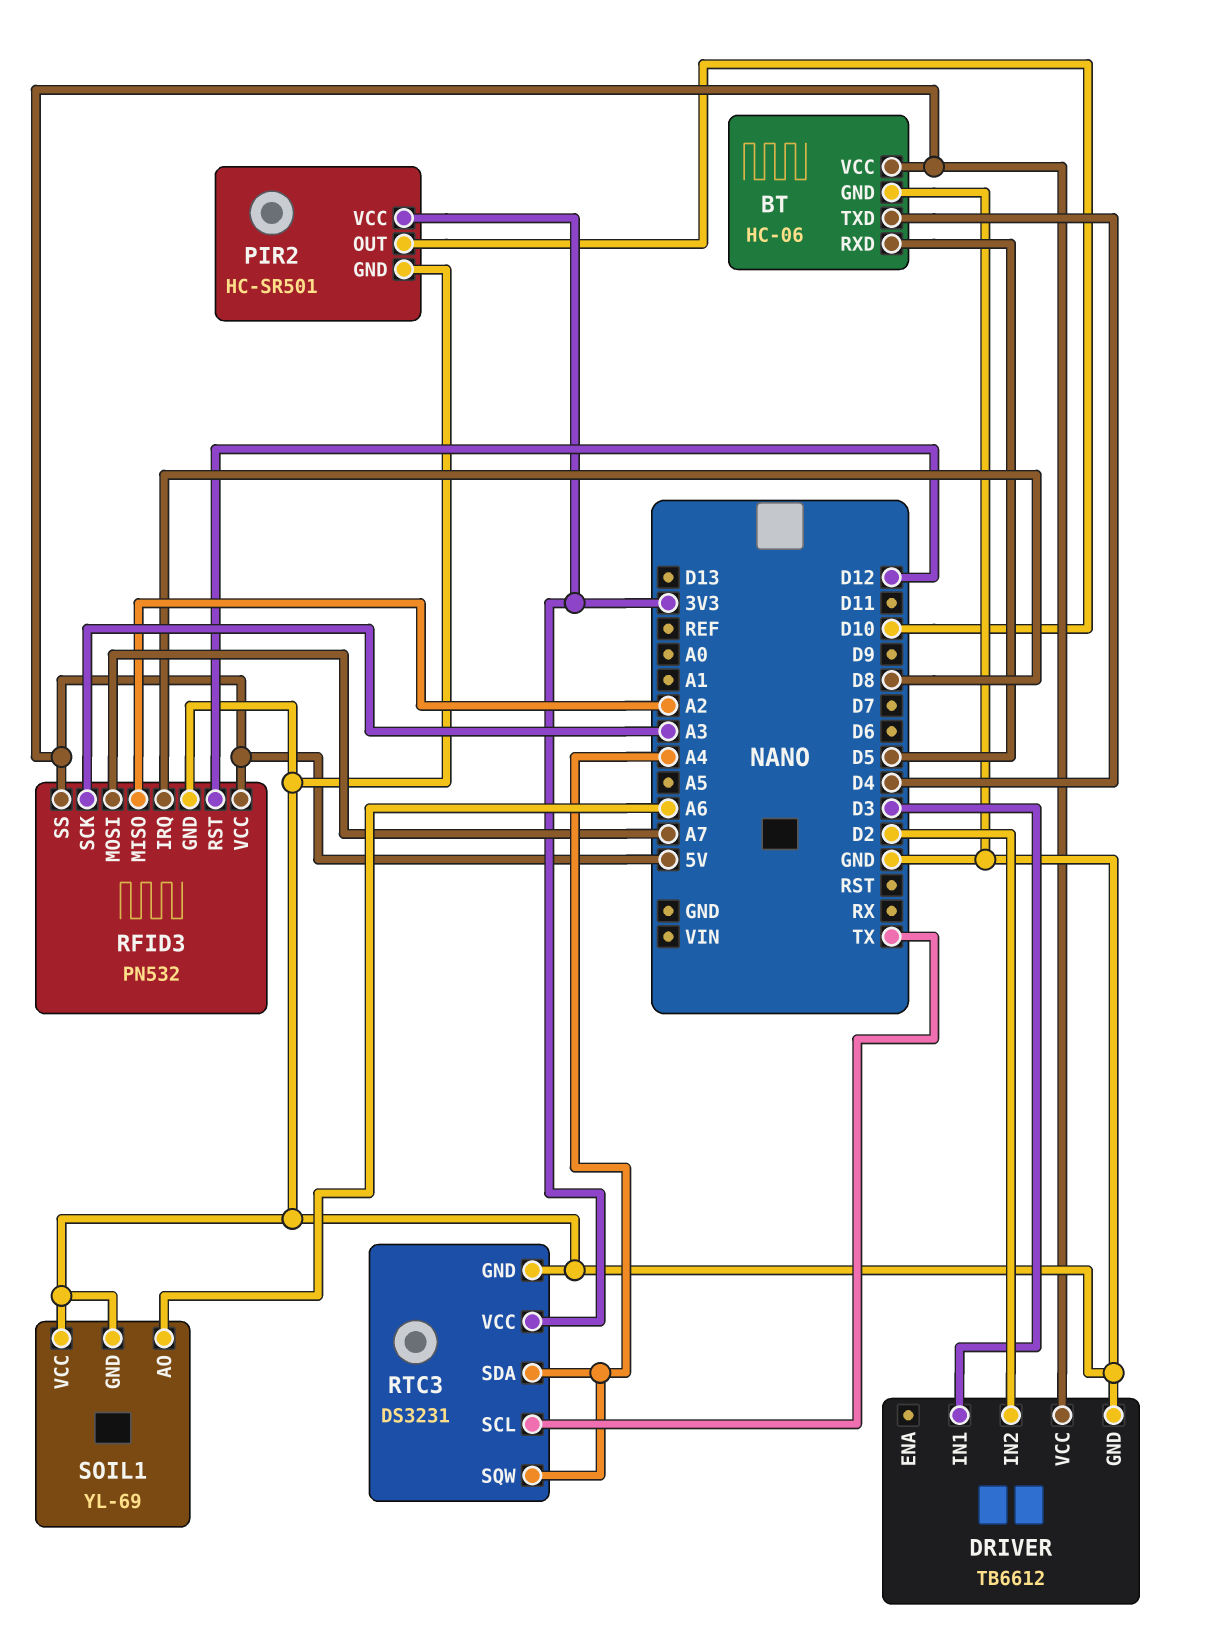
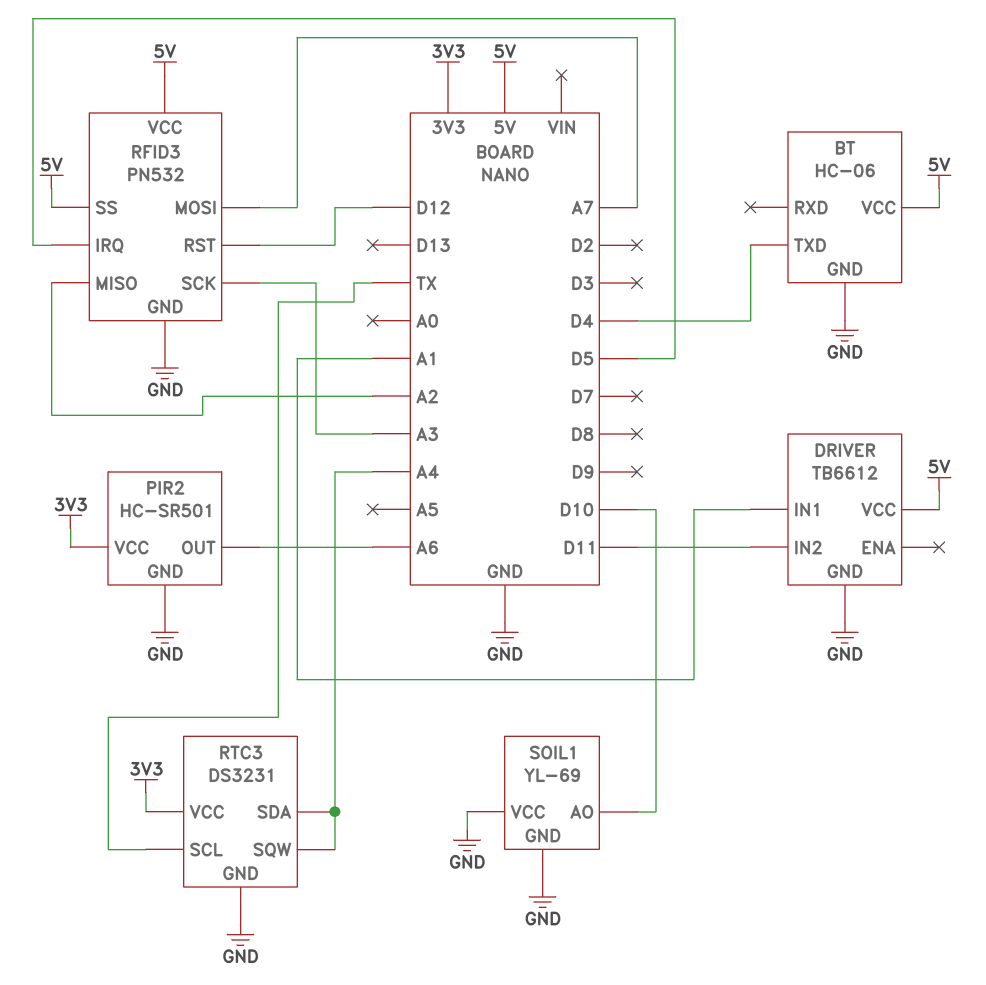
BT pin RXD: D5 -> none
DRIVER pin IN1: D3 -> A1
DRIVER pin IN2: D2 -> D11
PIR2 pin OUT: D10 -> A6
RFID3 pin IRQ: D8 -> D5
SOIL1 pin AO: A6 -> D10

